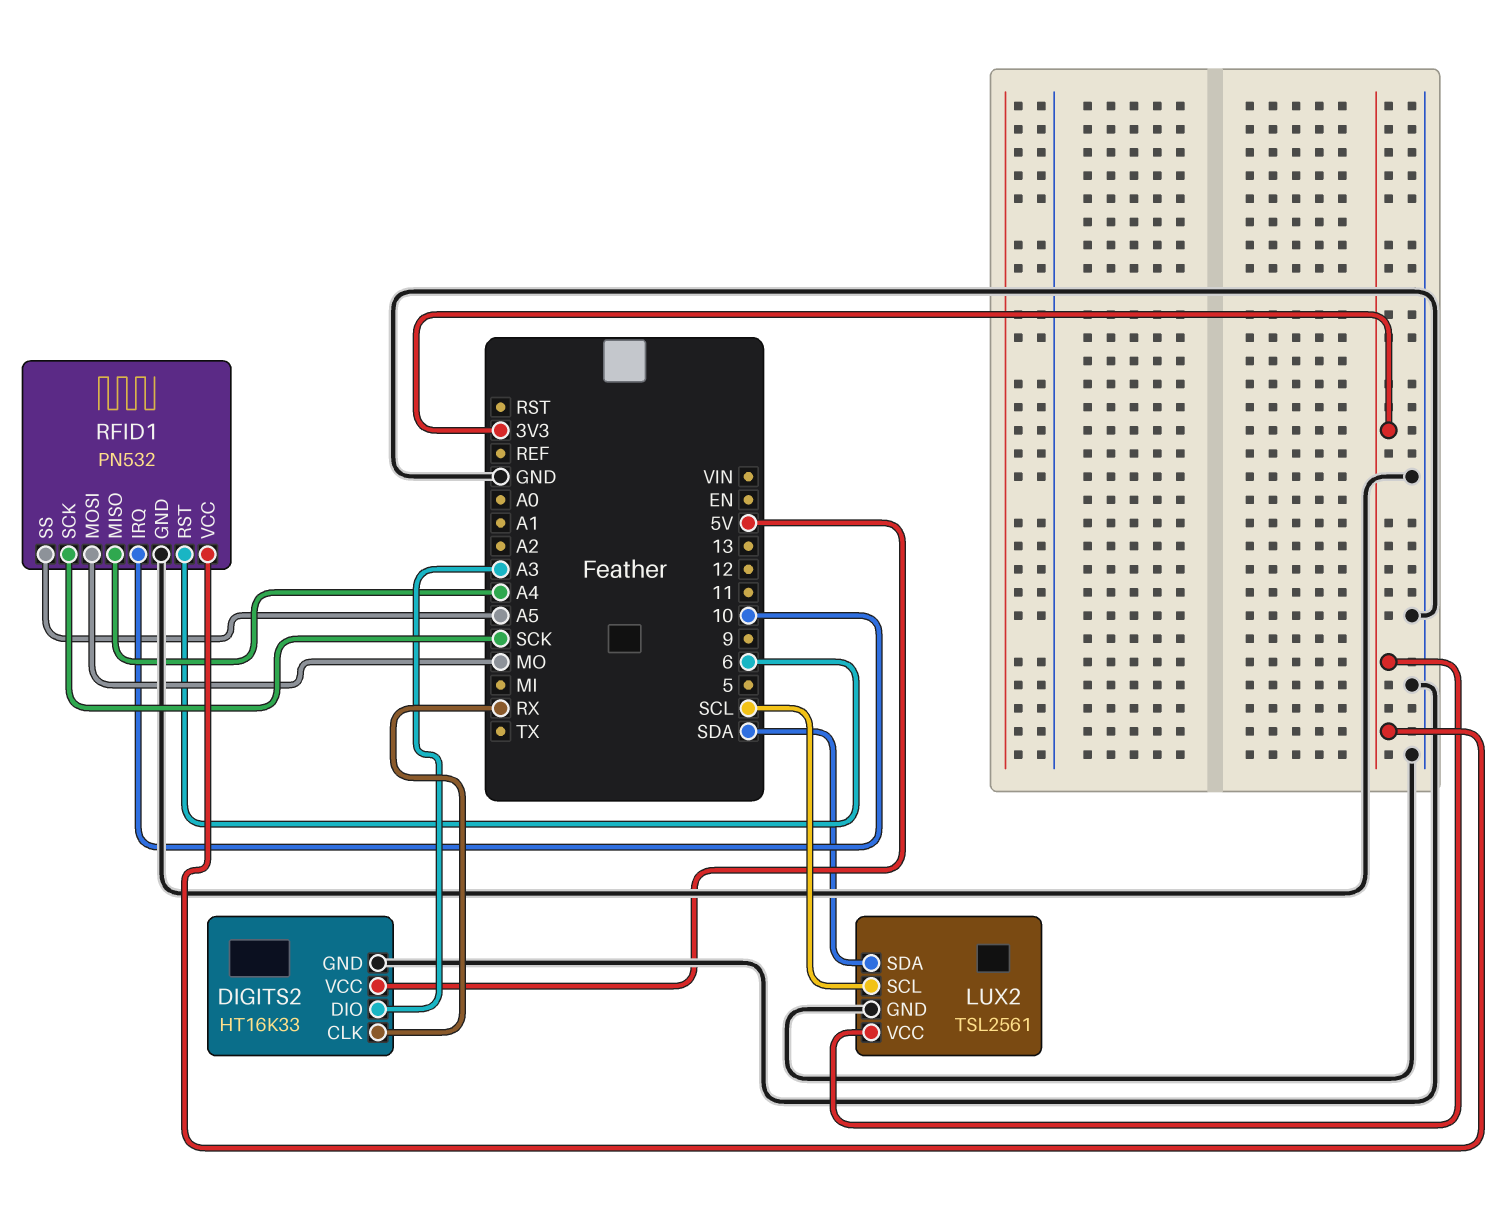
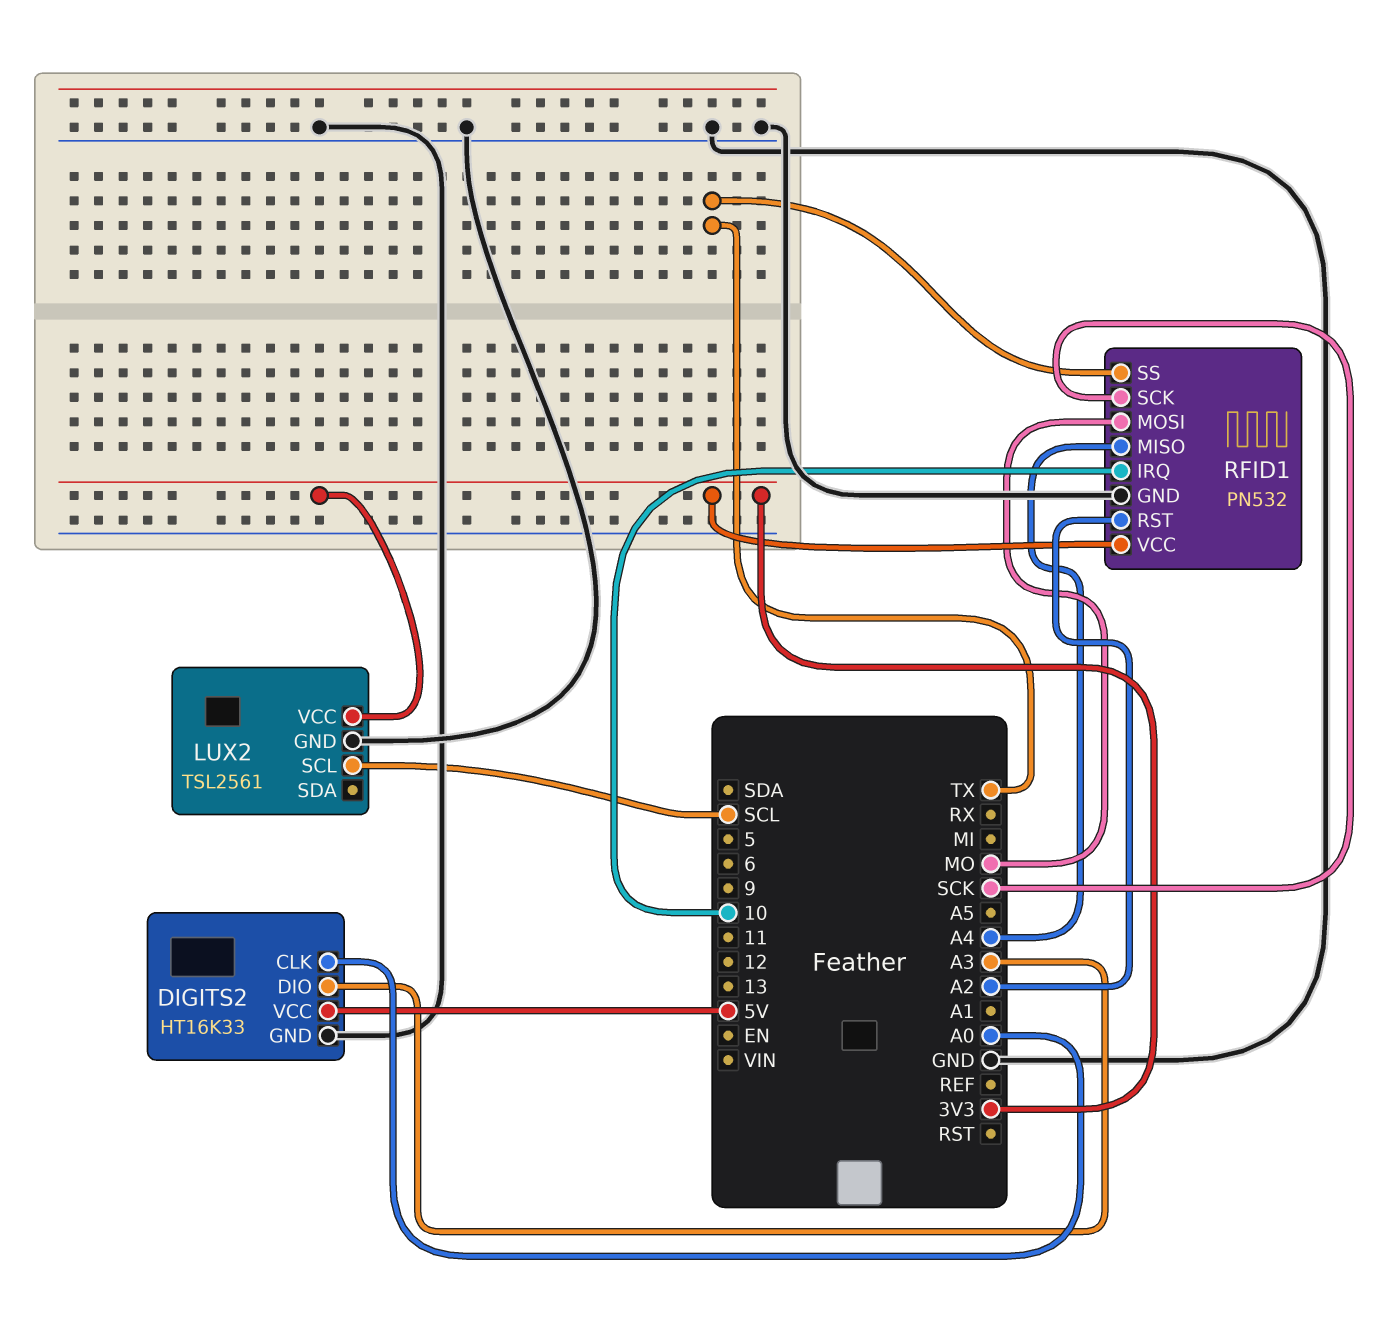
DIGITS2 pin CLK: RX -> A0
LUX2 pin SDA: SDA -> none
RFID1 pin RST: 6 -> A2
RFID1 pin SS: A5 -> TX

